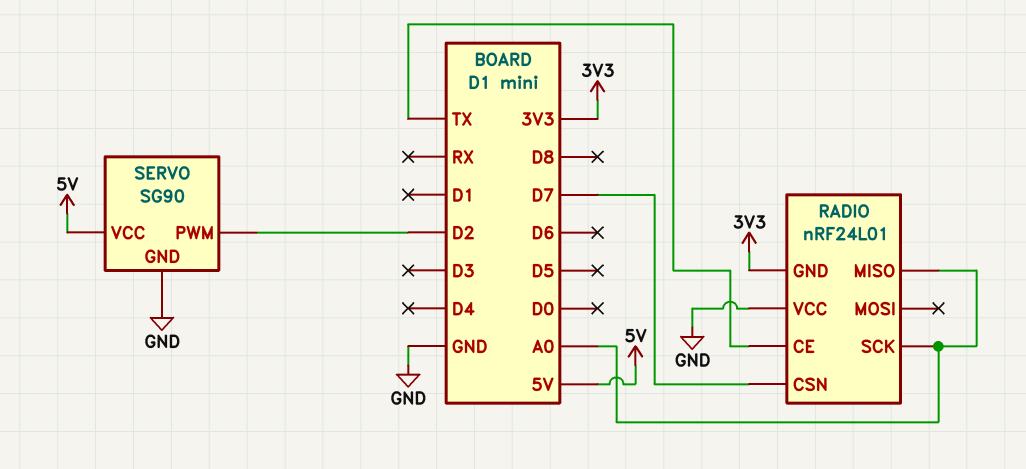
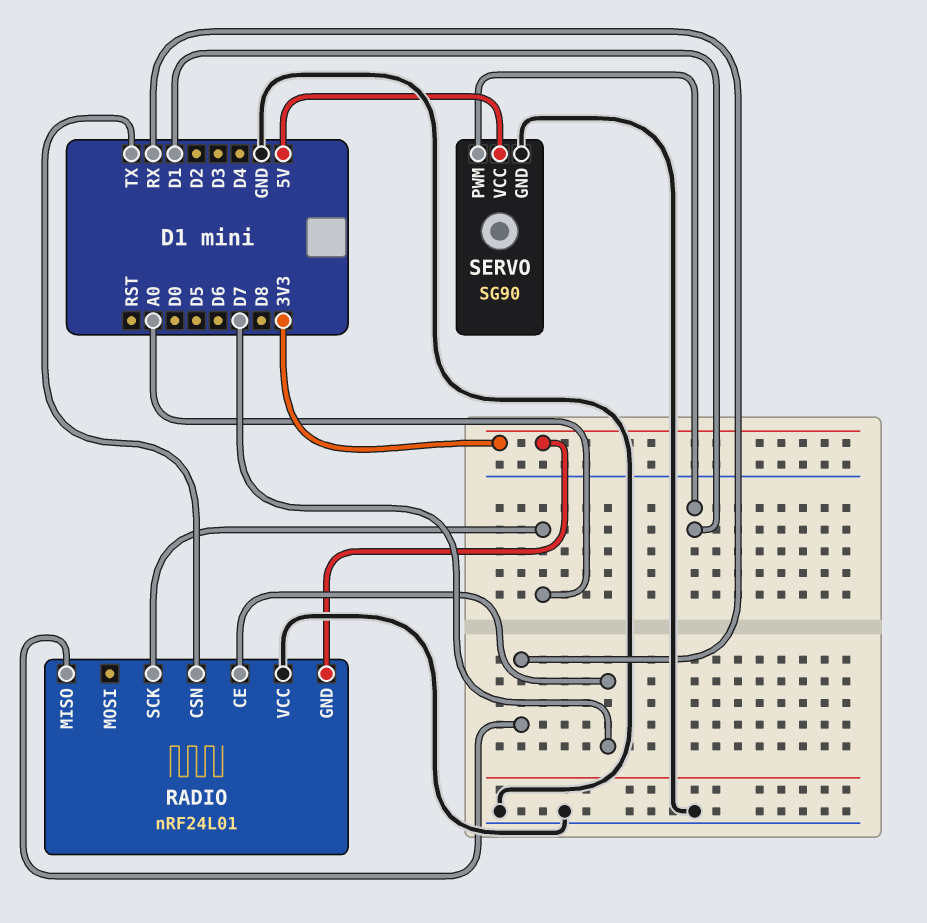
RADIO pin CE: TX -> D7
RADIO pin CSN: D7 -> TX
RADIO pin MISO: A0 -> RX
SERVO pin PWM: D2 -> D1

